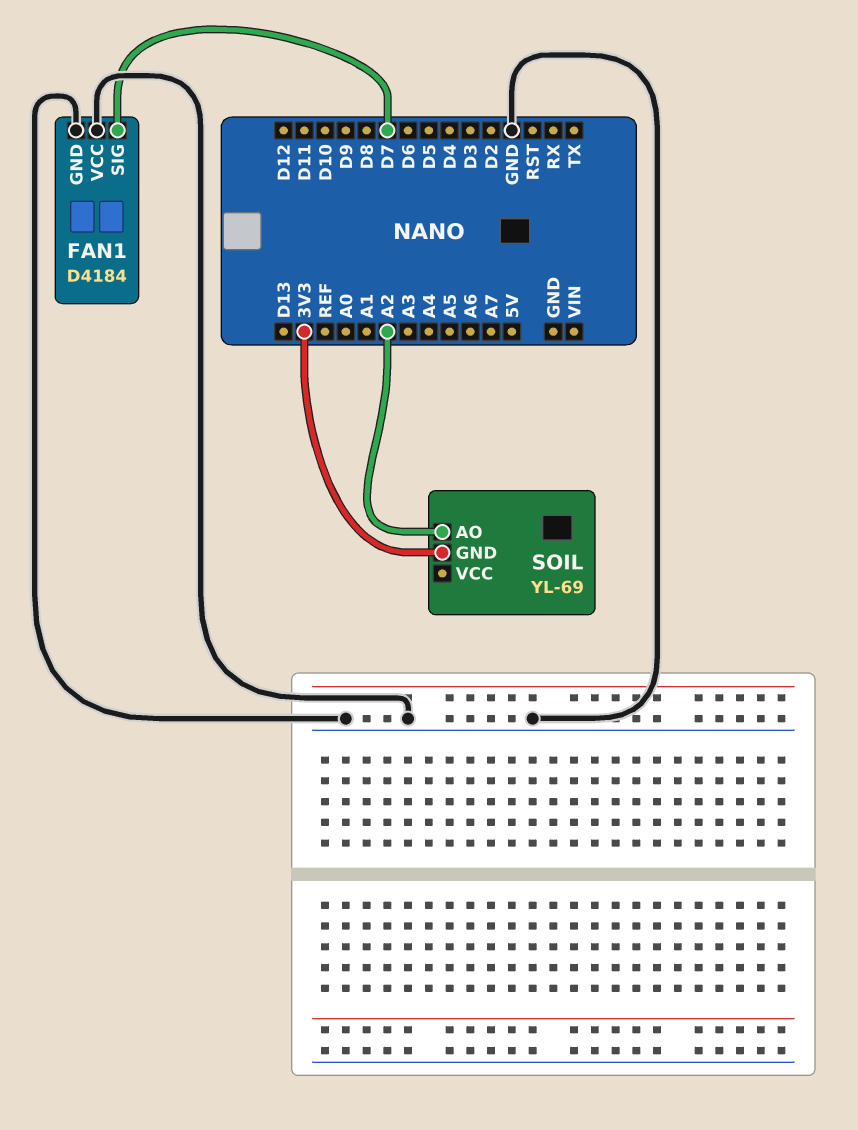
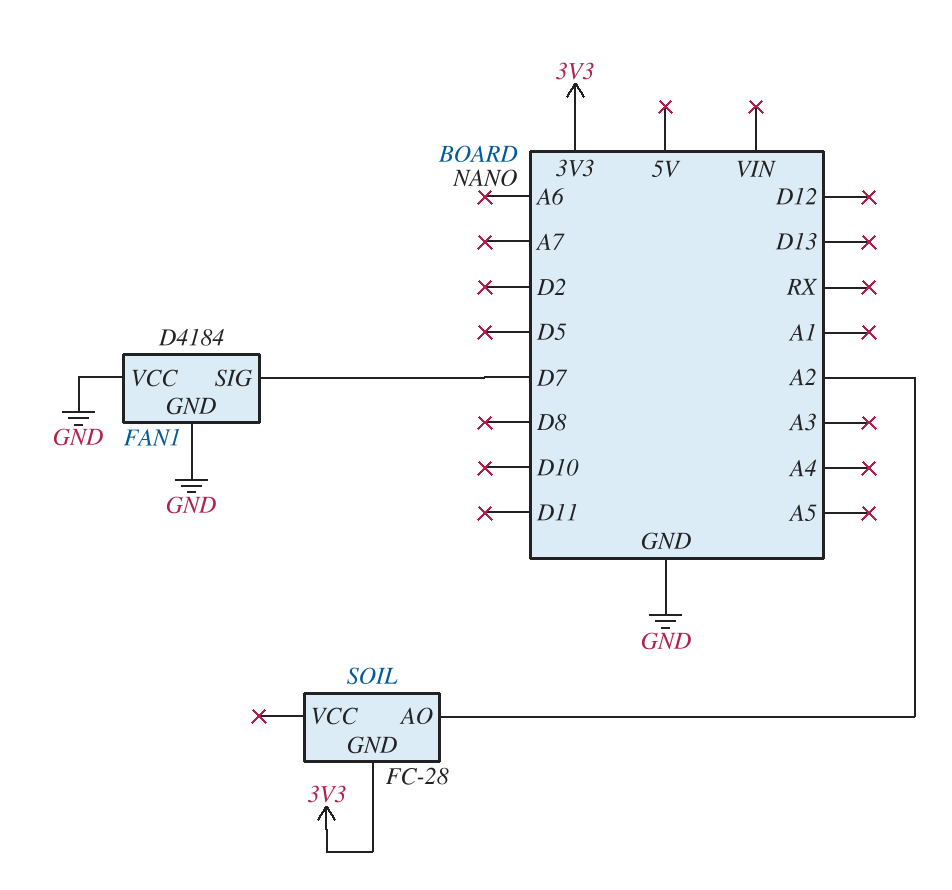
SOIL: YL-69 -> FC-28

